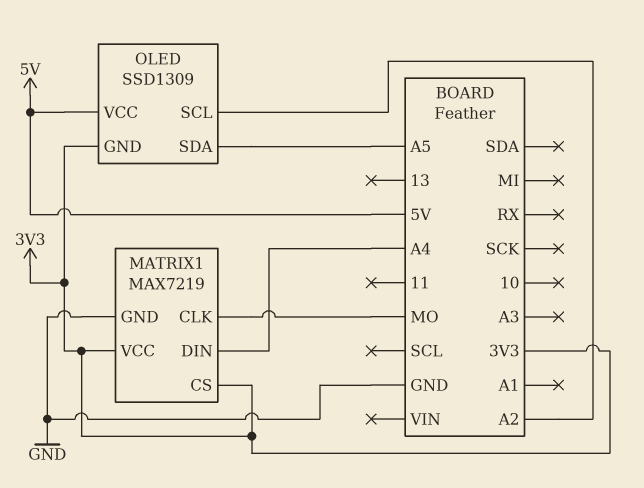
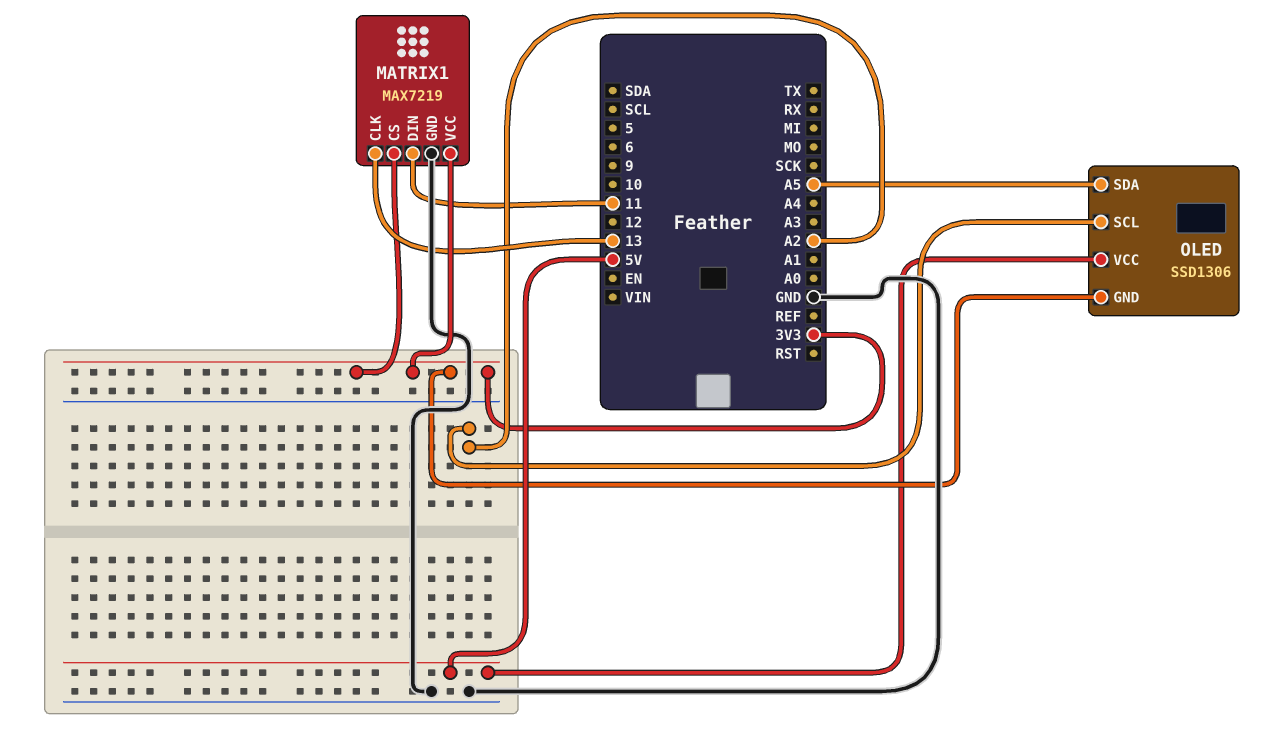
MATRIX1 pin CLK: MO -> 13
MATRIX1 pin DIN: A4 -> 11
OLED: SSD1309 -> SSD1306

